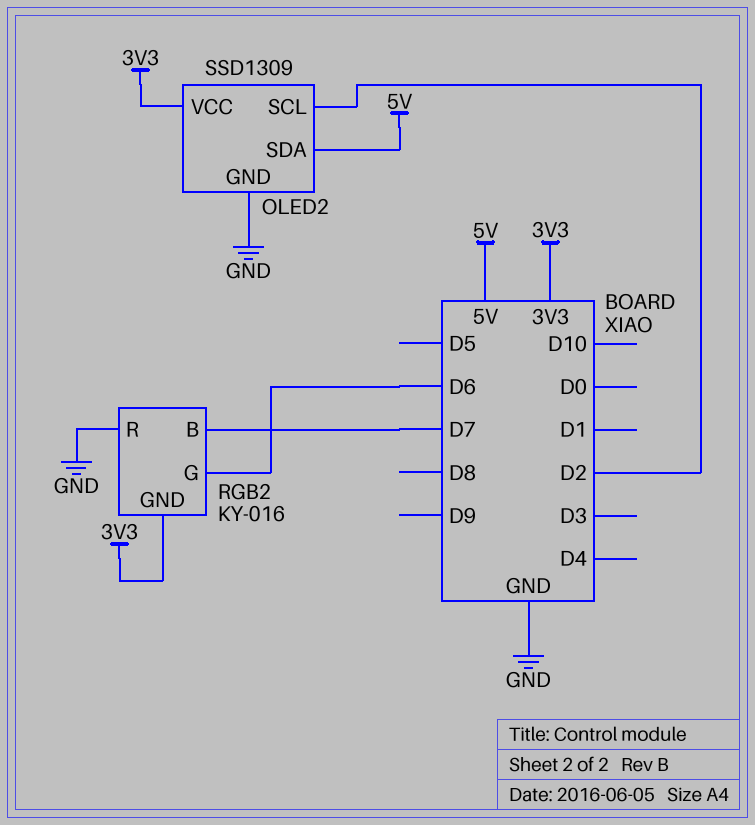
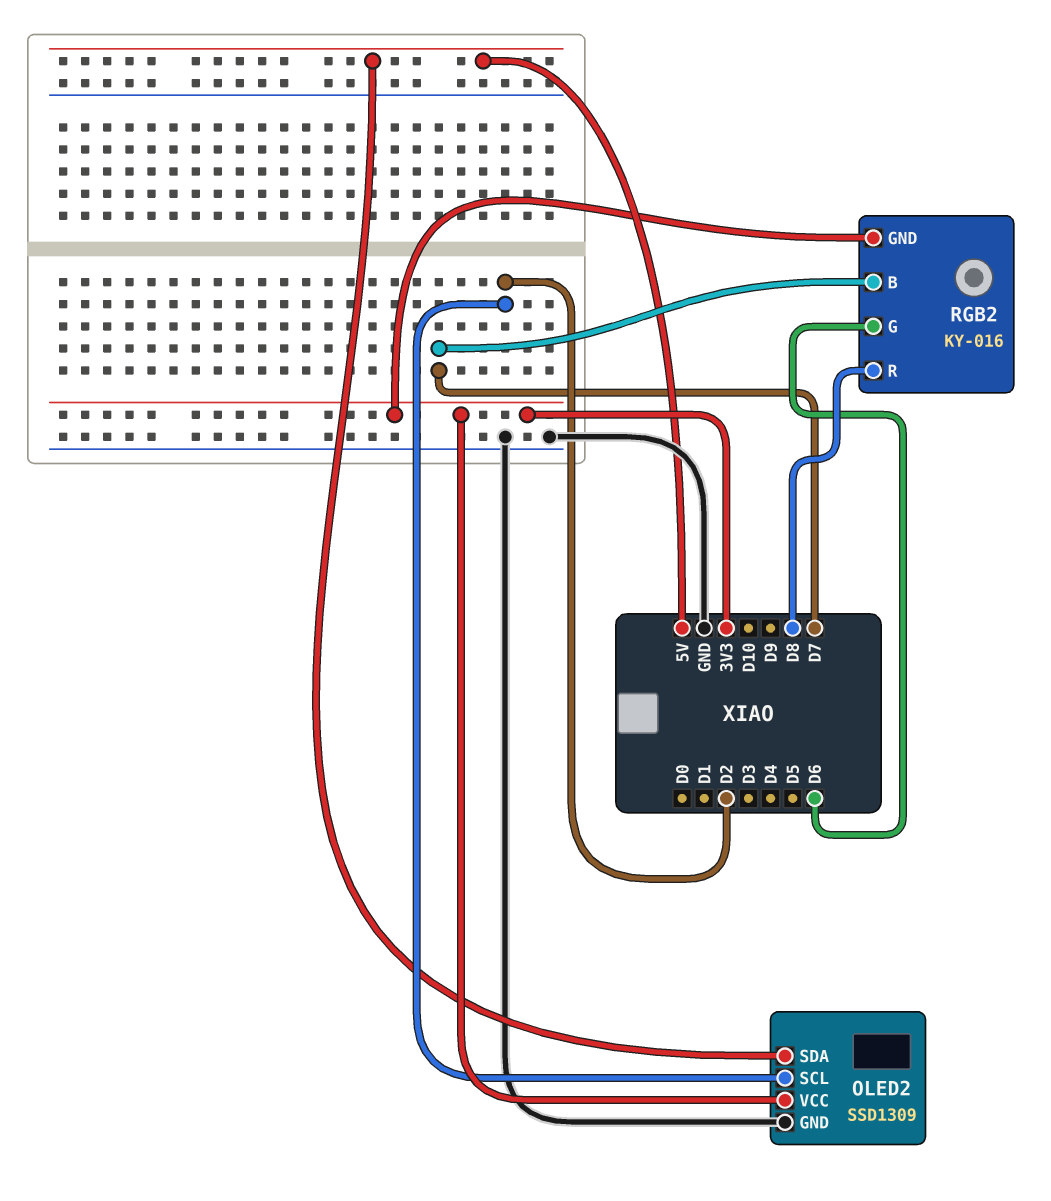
RGB2 pin R: GND -> D8

